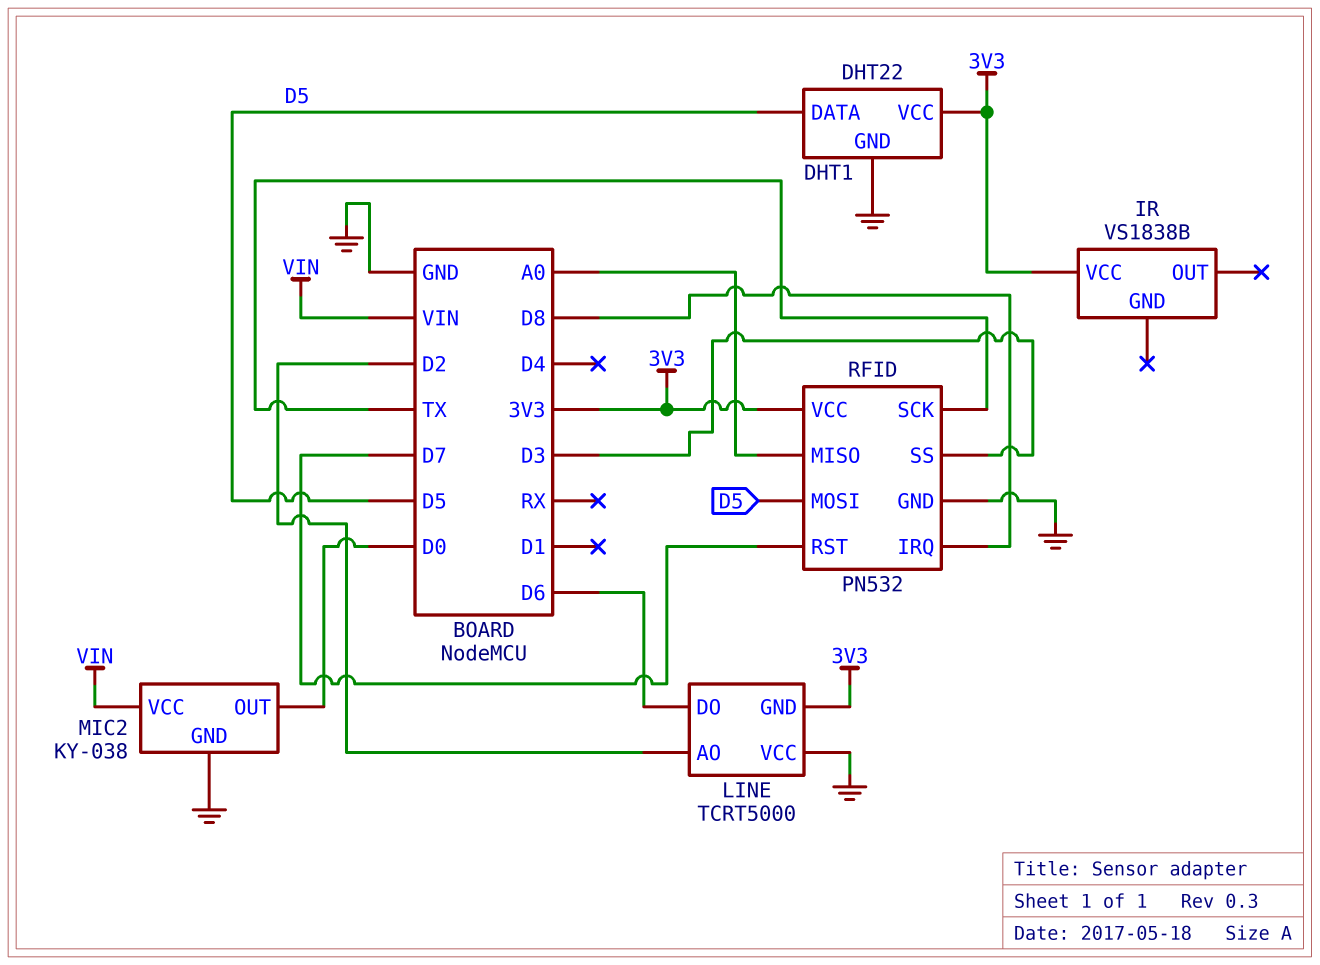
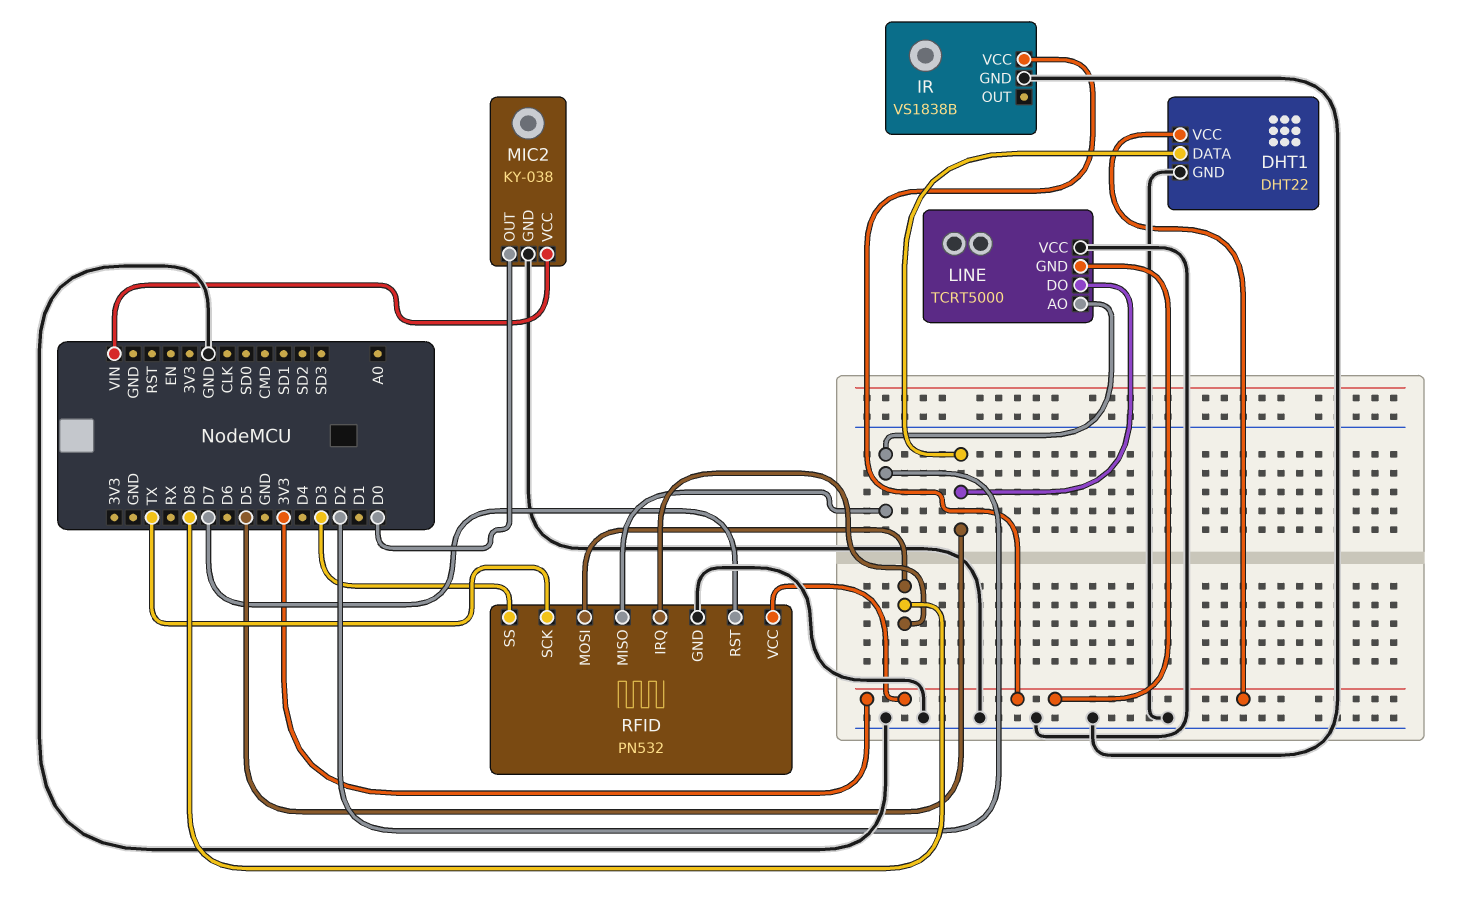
IR pin GND: none -> GND
LINE pin DO: D6 -> D5
RFID pin MISO: A0 -> D2
RFID pin MOSI: D5 -> D8

